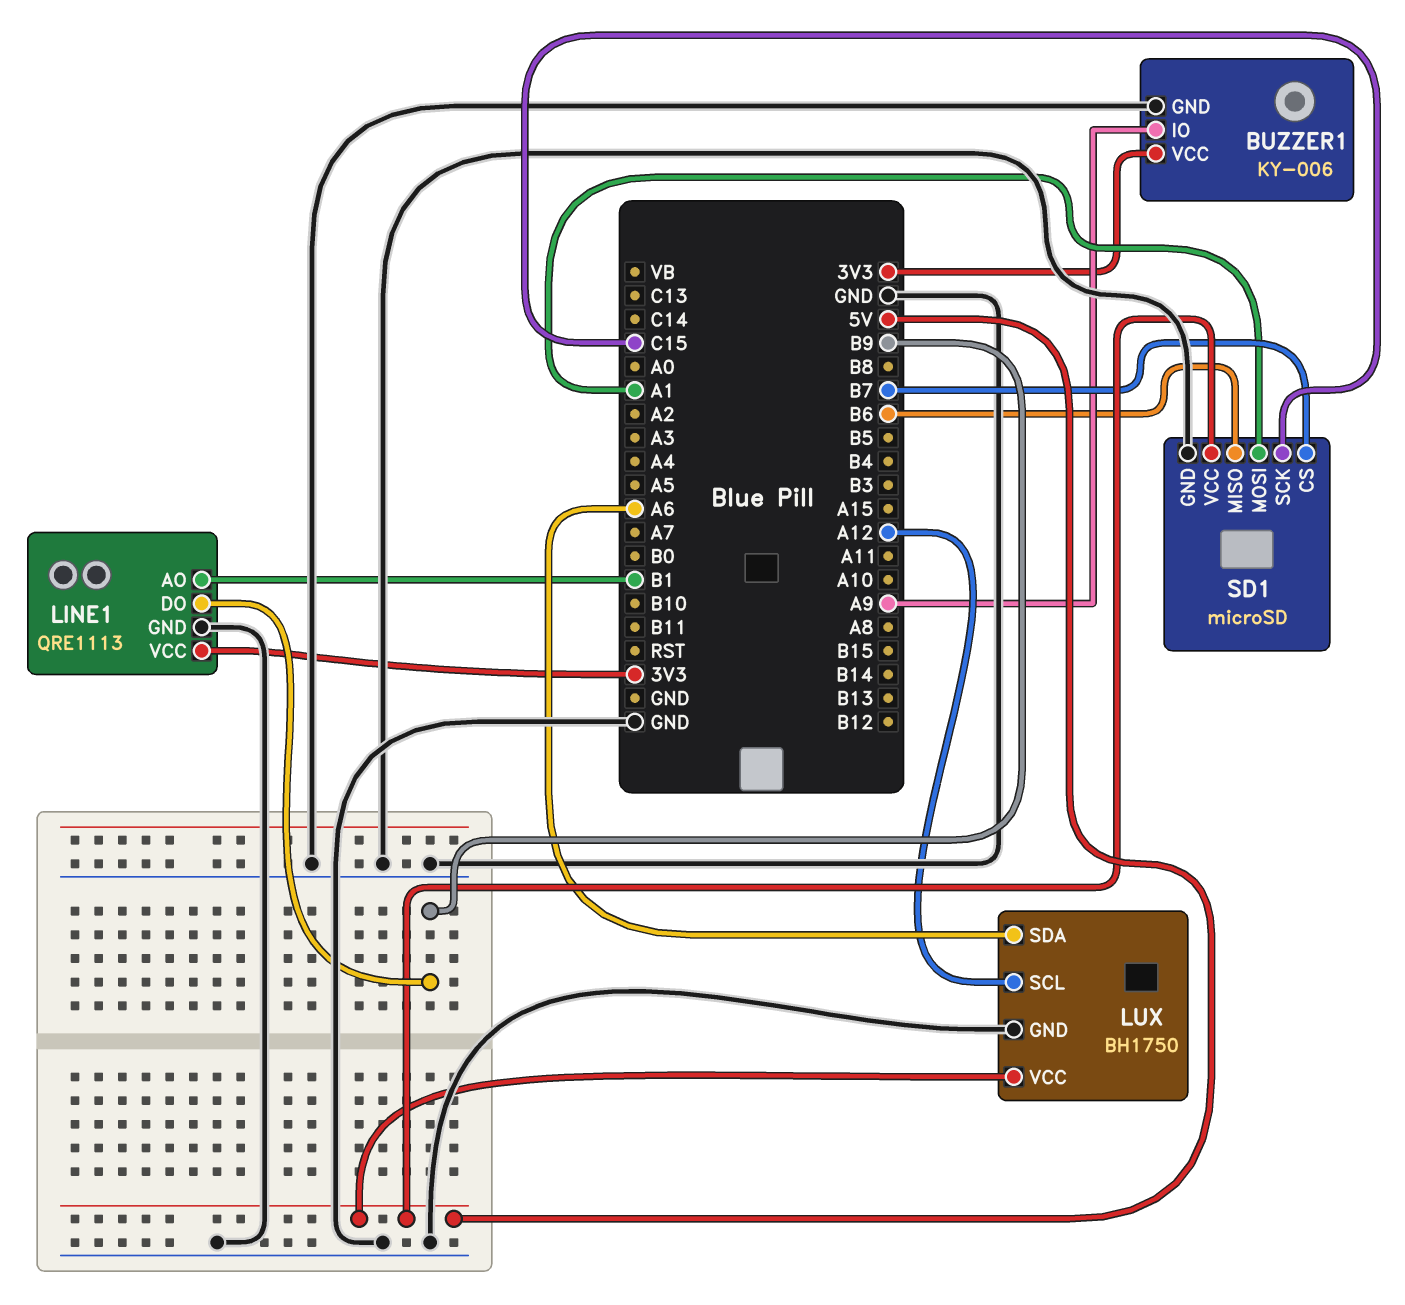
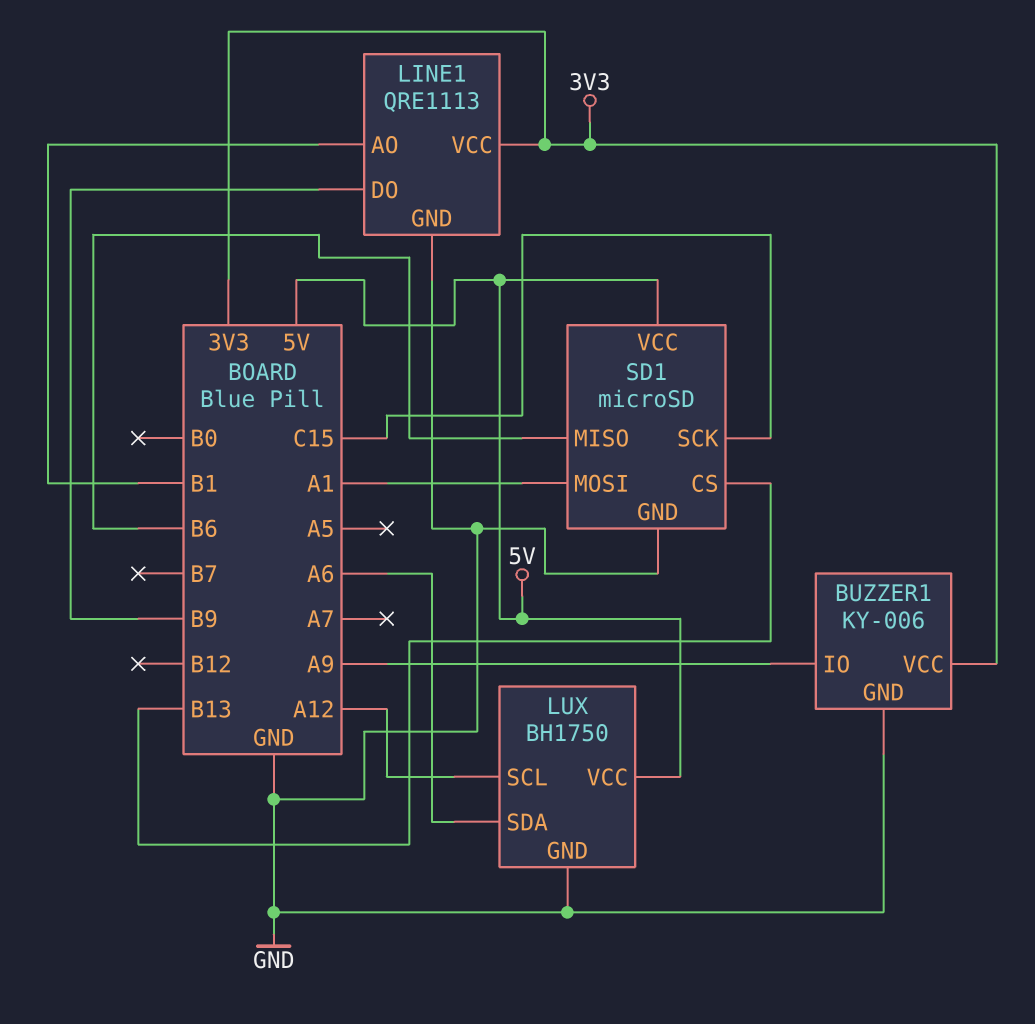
SD1 pin CS: B7 -> B13

